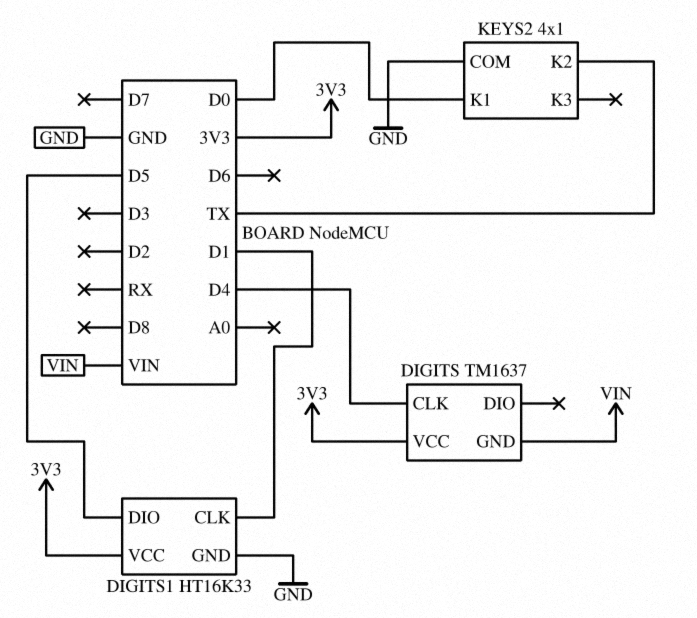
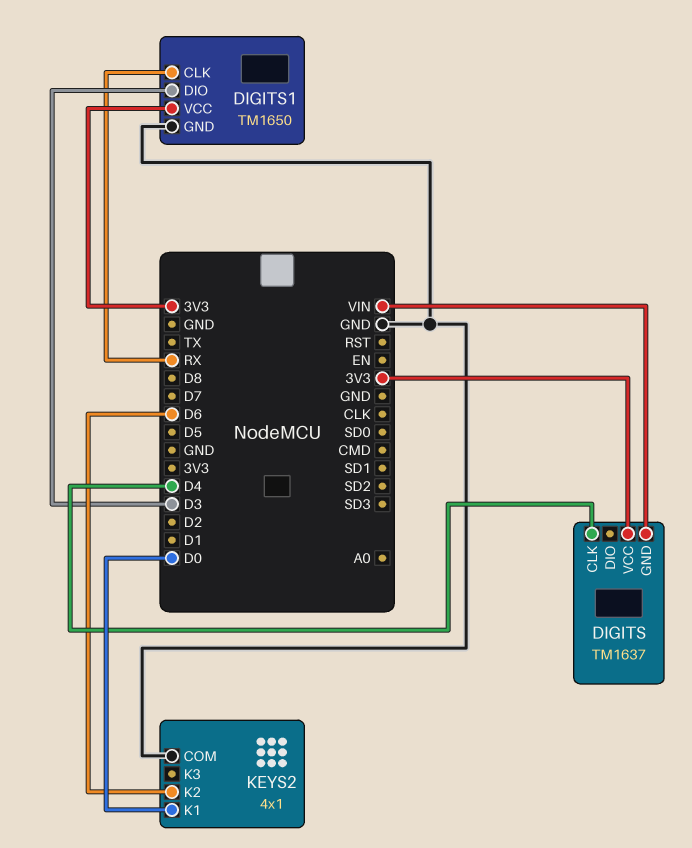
DIGITS1: HT16K33 -> TM1650
DIGITS1 pin CLK: D1 -> RX
DIGITS1 pin DIO: D5 -> D3
KEYS2 pin K2: TX -> D6

